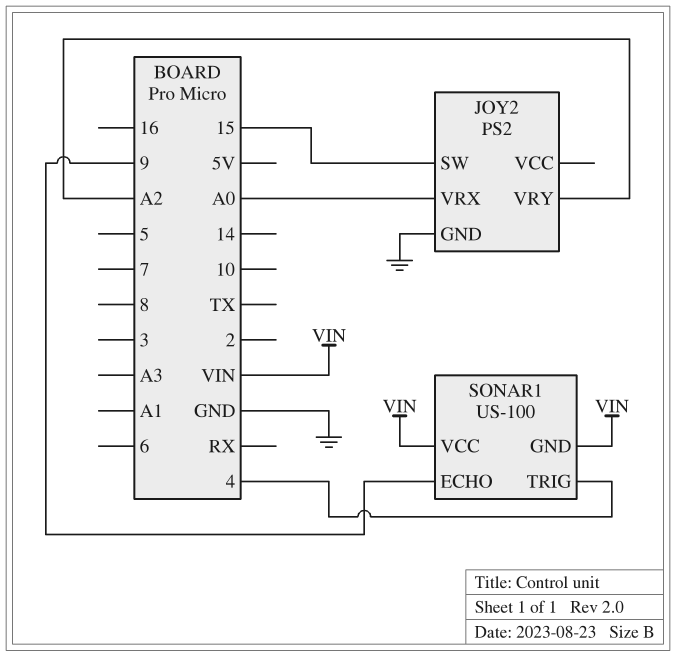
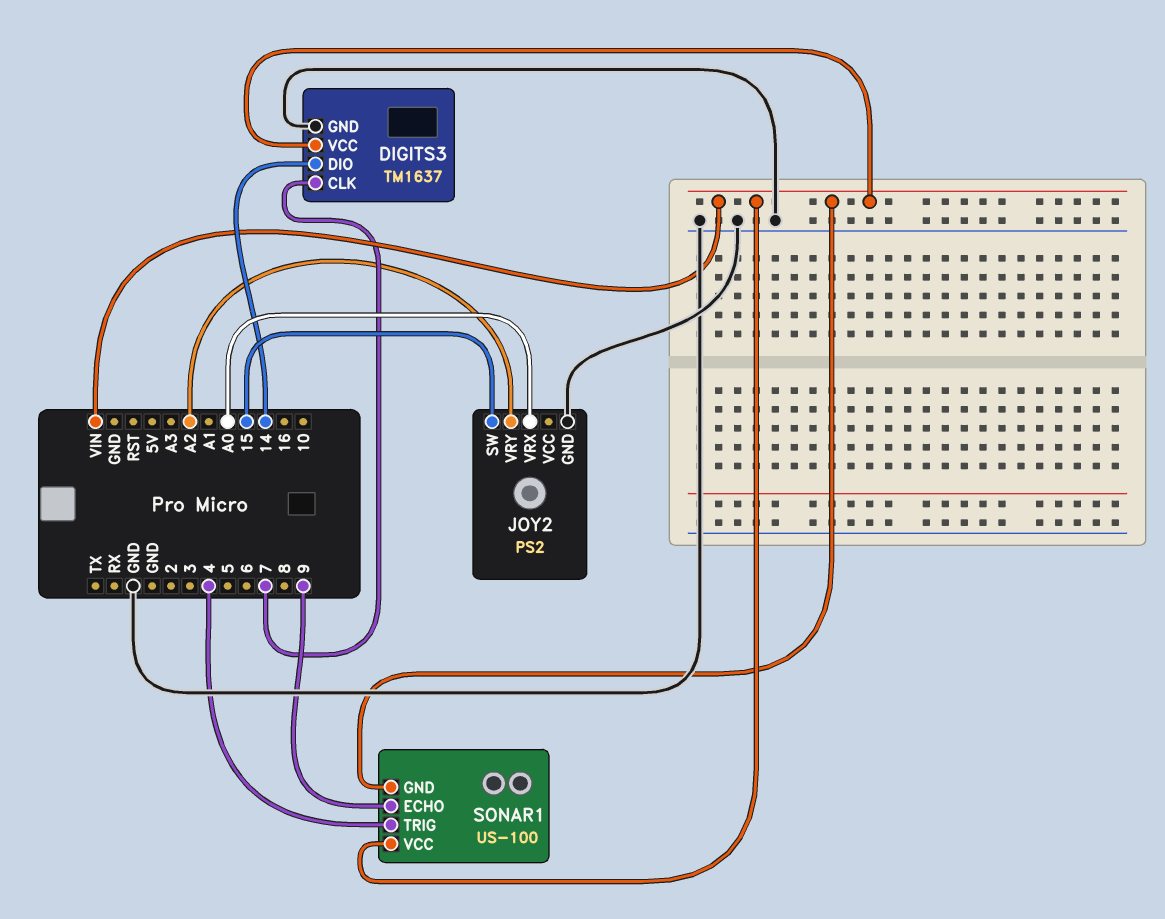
DIGITS3: none -> TM1637
DIGITS3 pin CLK: none -> 7
DIGITS3 pin DIO: none -> 14
DIGITS3 pin GND: none -> GND
DIGITS3 pin VCC: none -> VIN

